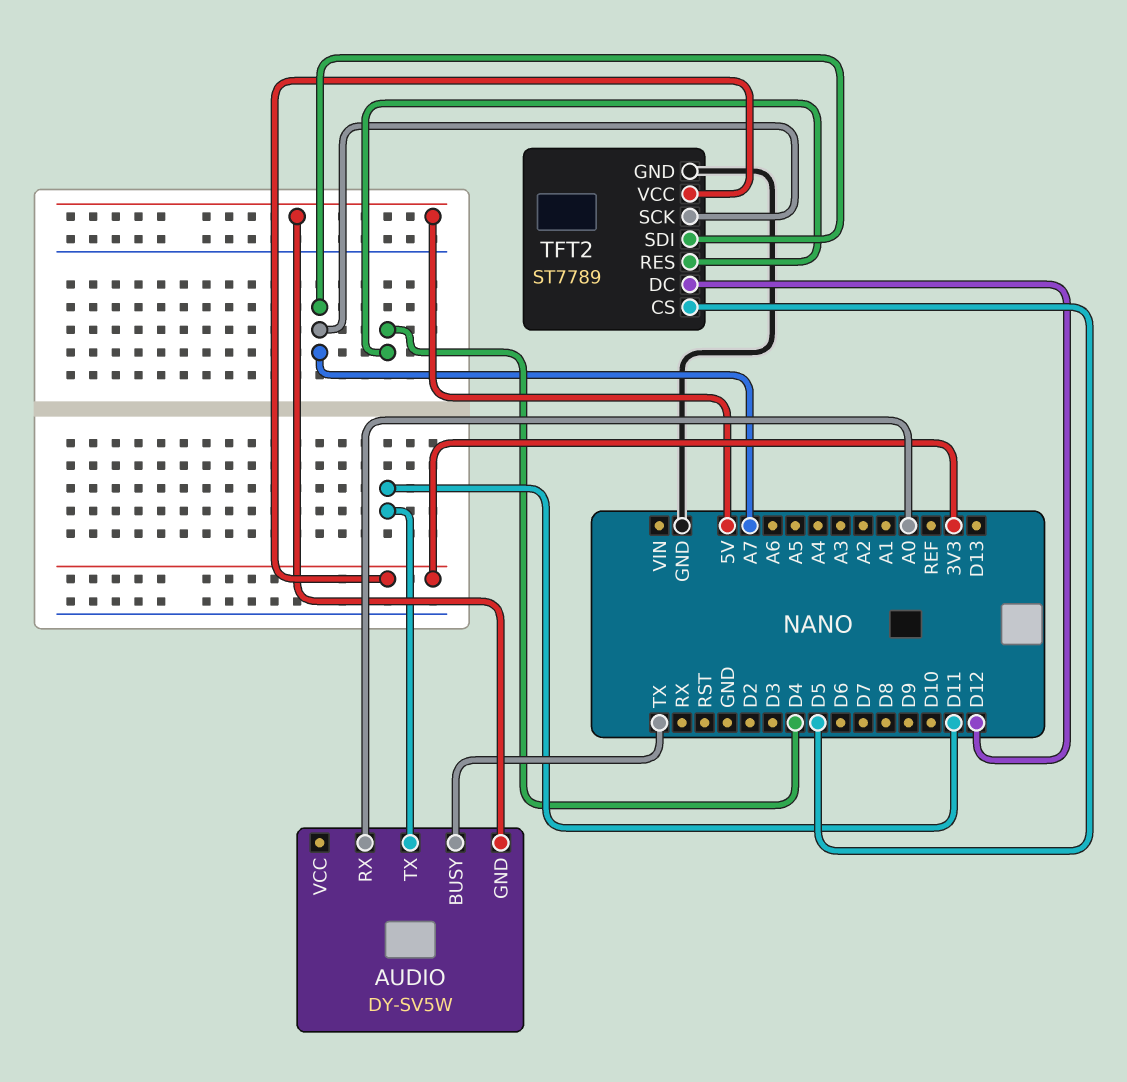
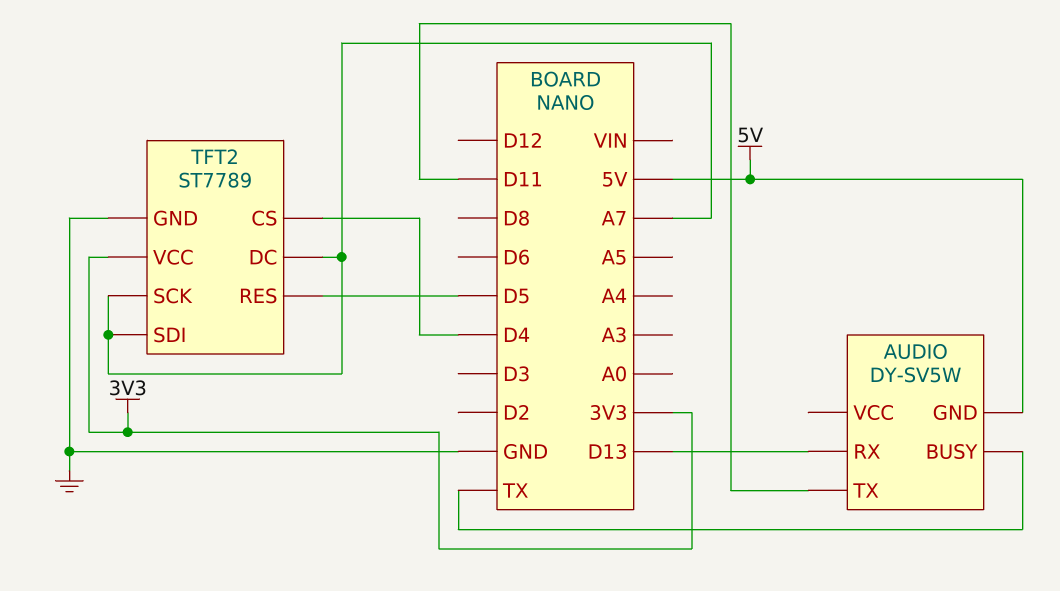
AUDIO pin RX: A0 -> D13
TFT2 pin CS: D5 -> D4
TFT2 pin DC: D12 -> A7
TFT2 pin RES: D4 -> D5

